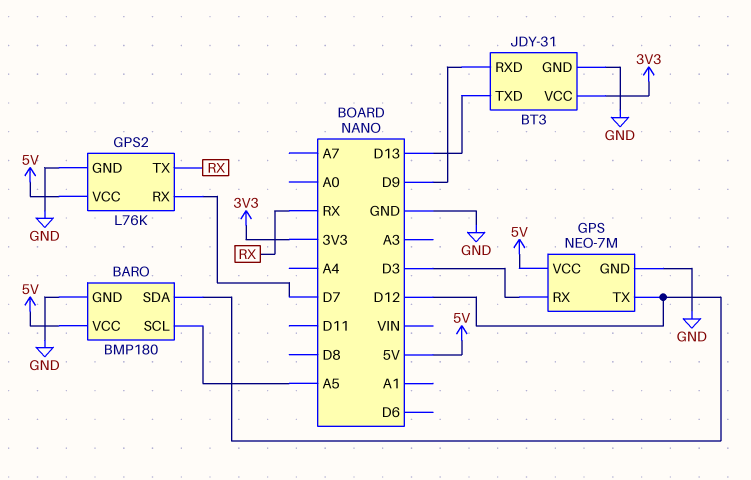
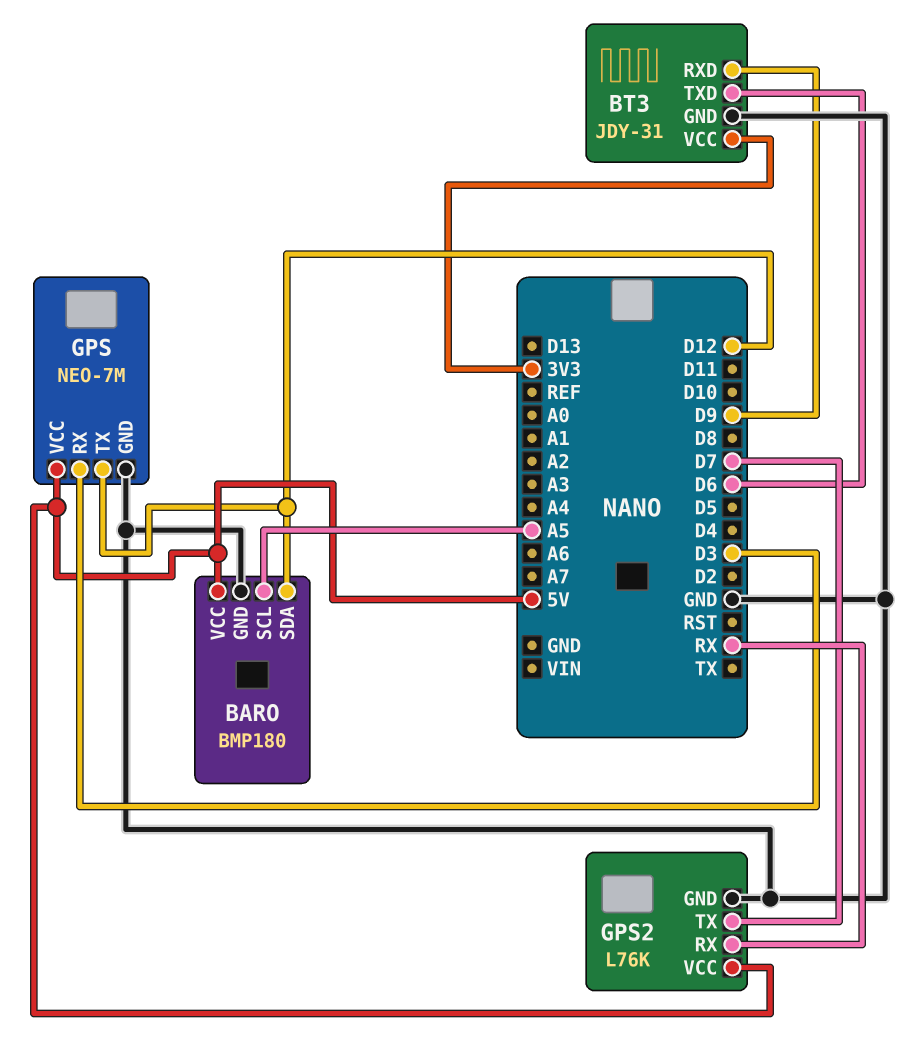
BT3 pin TXD: D13 -> D6
GPS2 pin RX: D7 -> RX
GPS2 pin TX: RX -> D7

